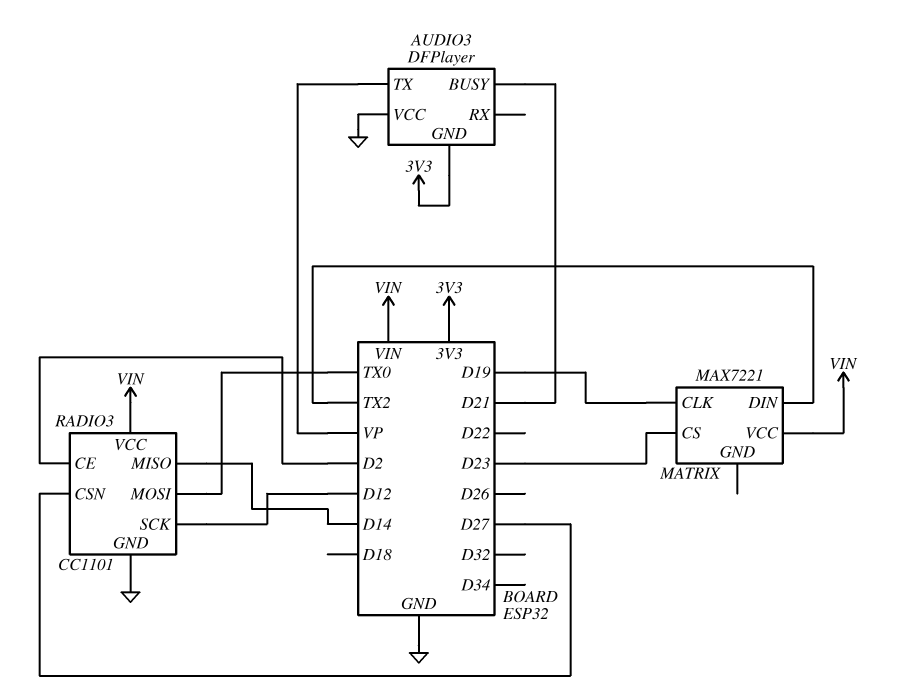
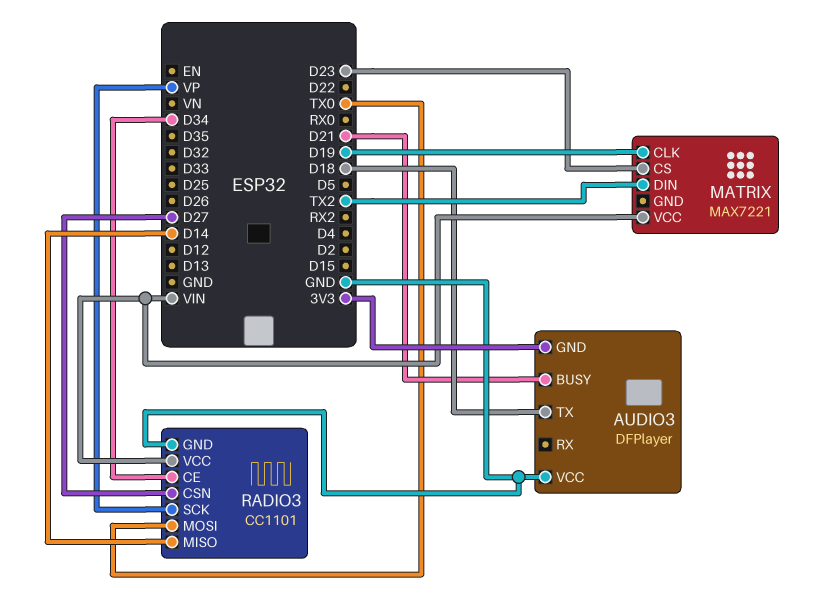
AUDIO3 pin TX: VP -> D18
RADIO3 pin CE: D2 -> D34
RADIO3 pin SCK: D12 -> VP

